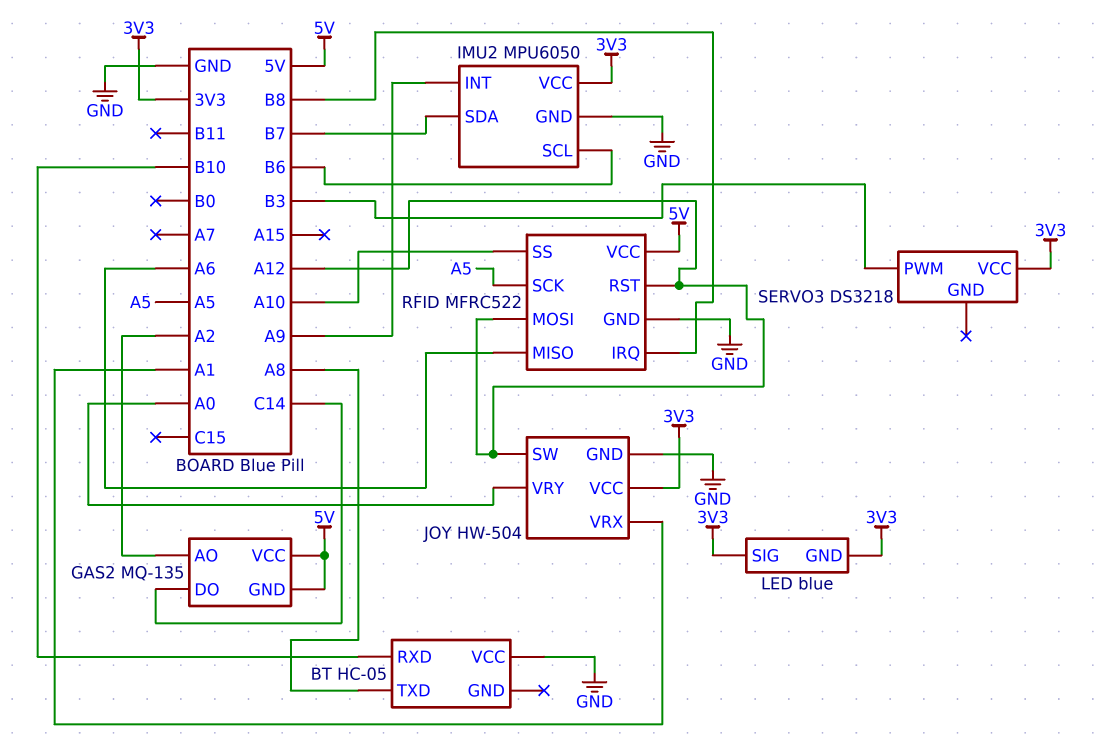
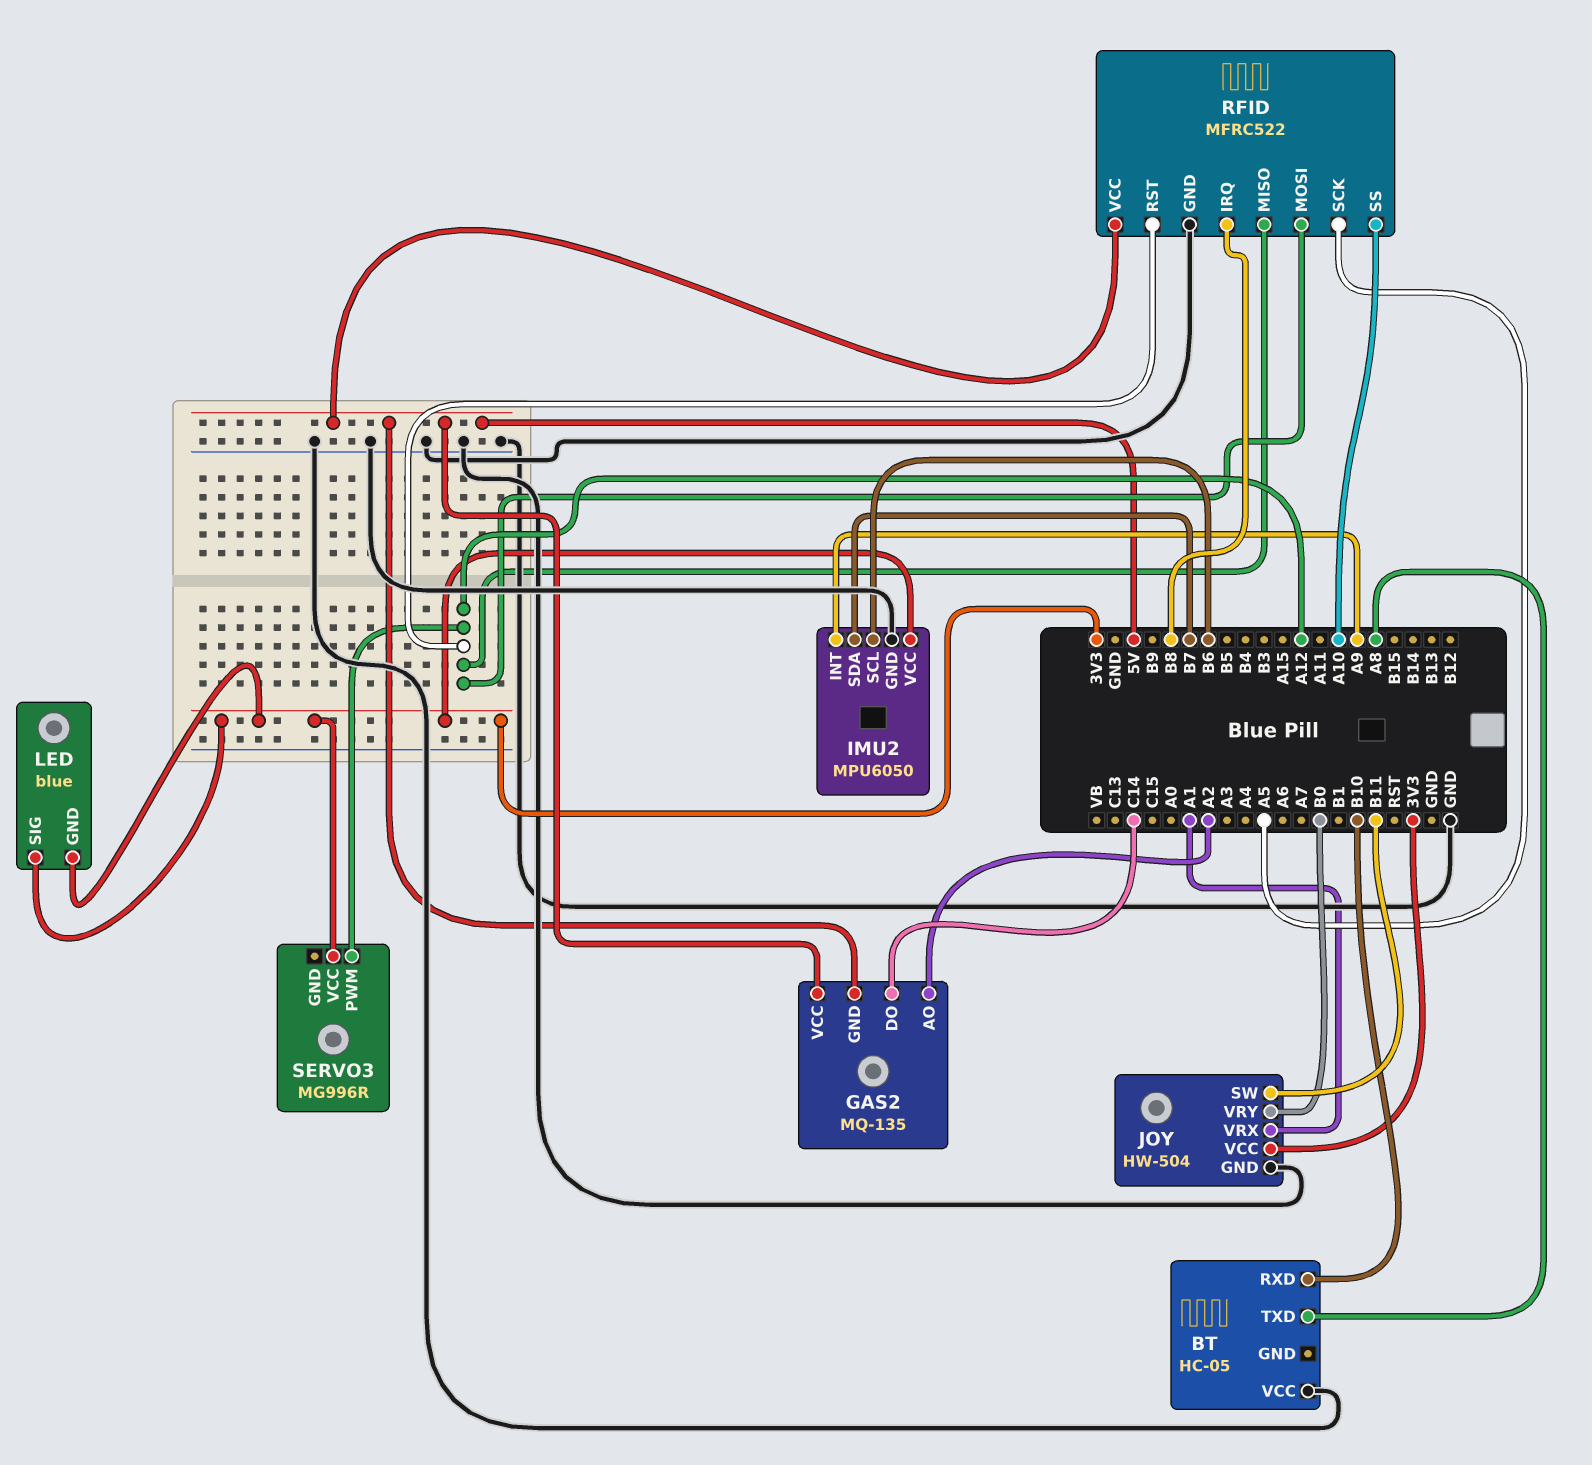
JOY pin SW: A12 -> B11
JOY pin VRY: A0 -> B0
RFID pin MISO: A6 -> A12
SERVO3: DS3218 -> MG996R
SERVO3 pin PWM: B3 -> A12

